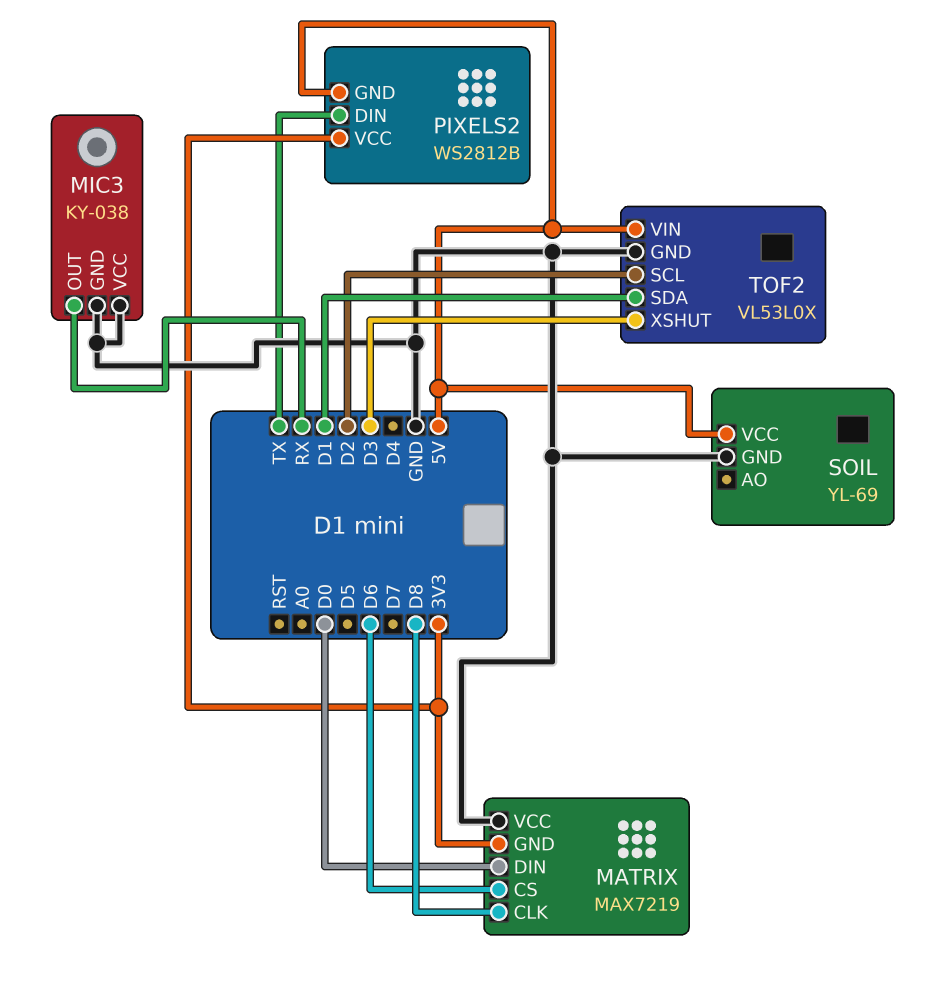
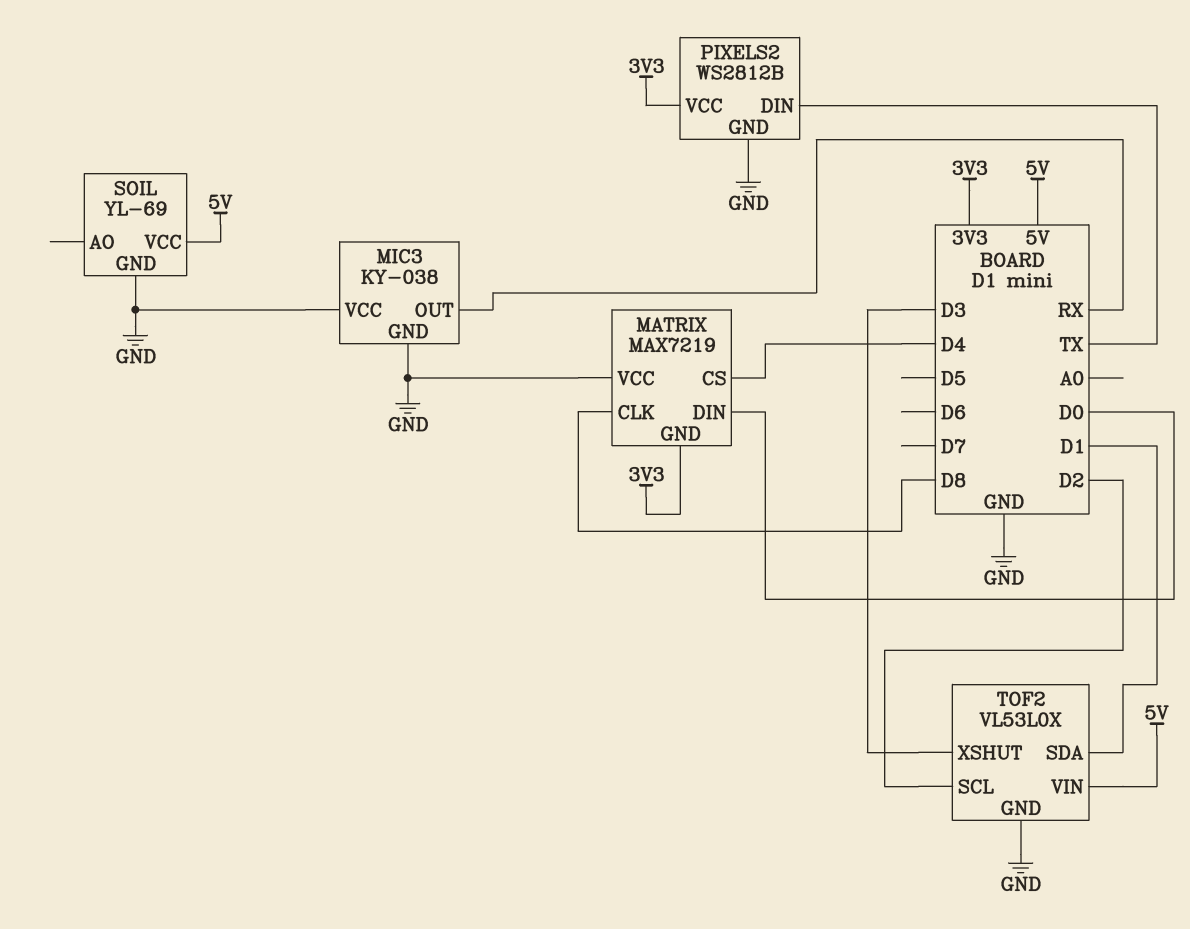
MATRIX pin CS: D6 -> D4
PIXELS2 pin GND: 5V -> GND

